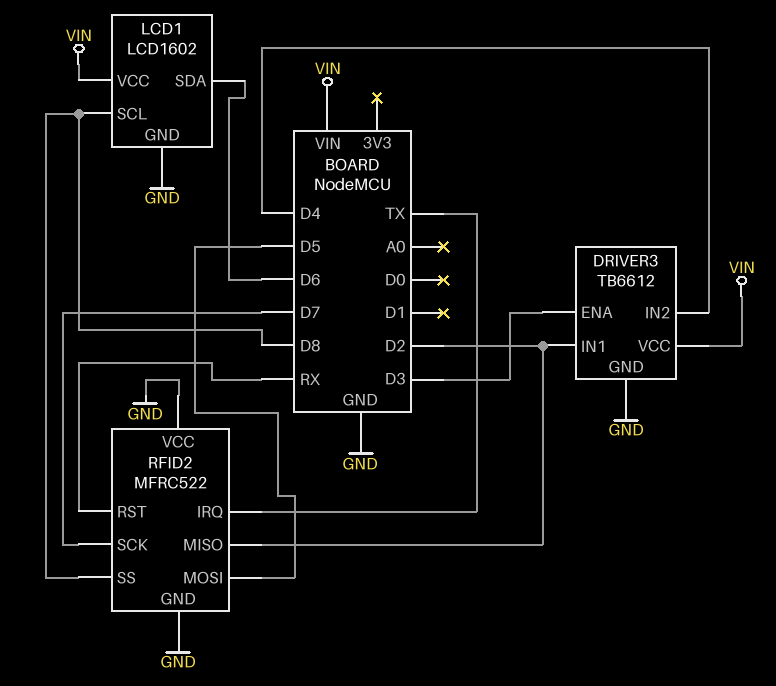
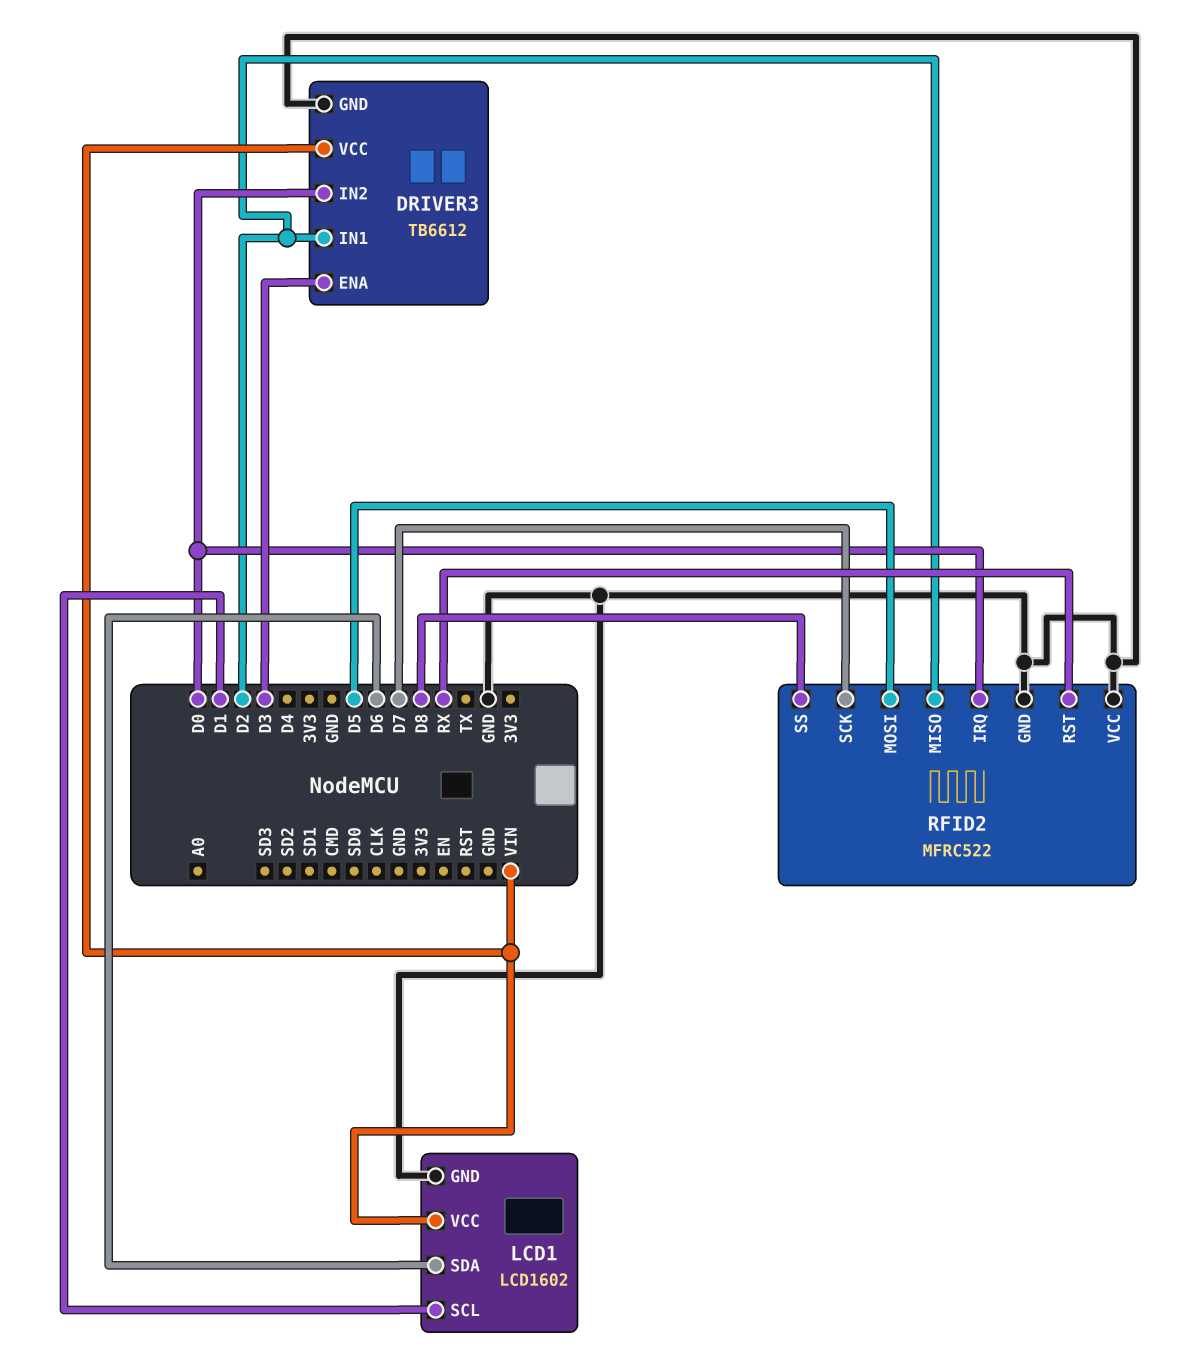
DRIVER3 pin IN2: D4 -> D0
LCD1 pin SCL: D8 -> D1
RFID2 pin IRQ: TX -> D0

